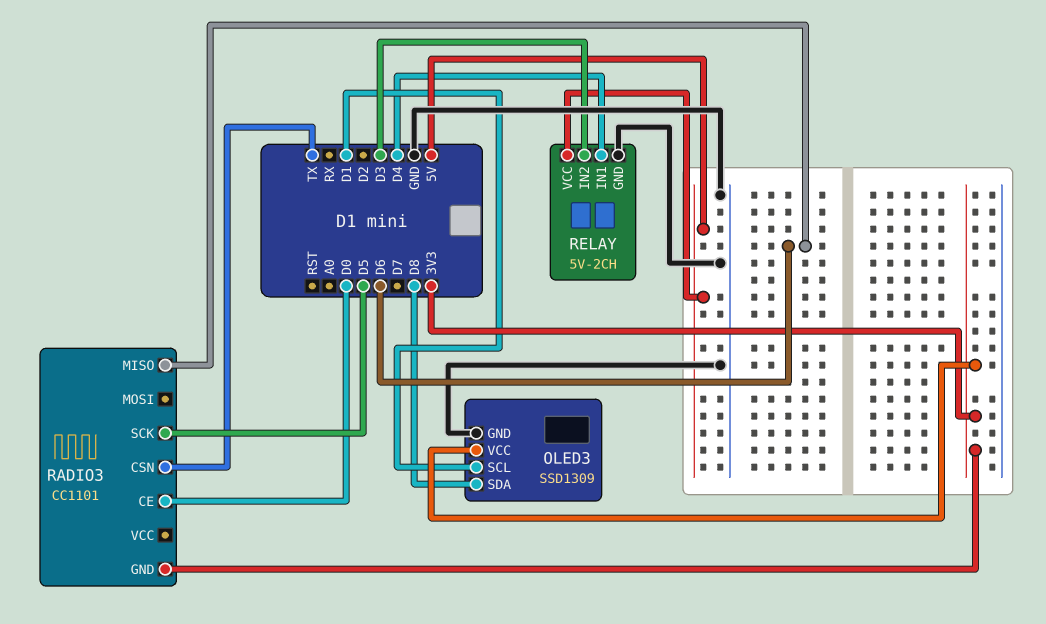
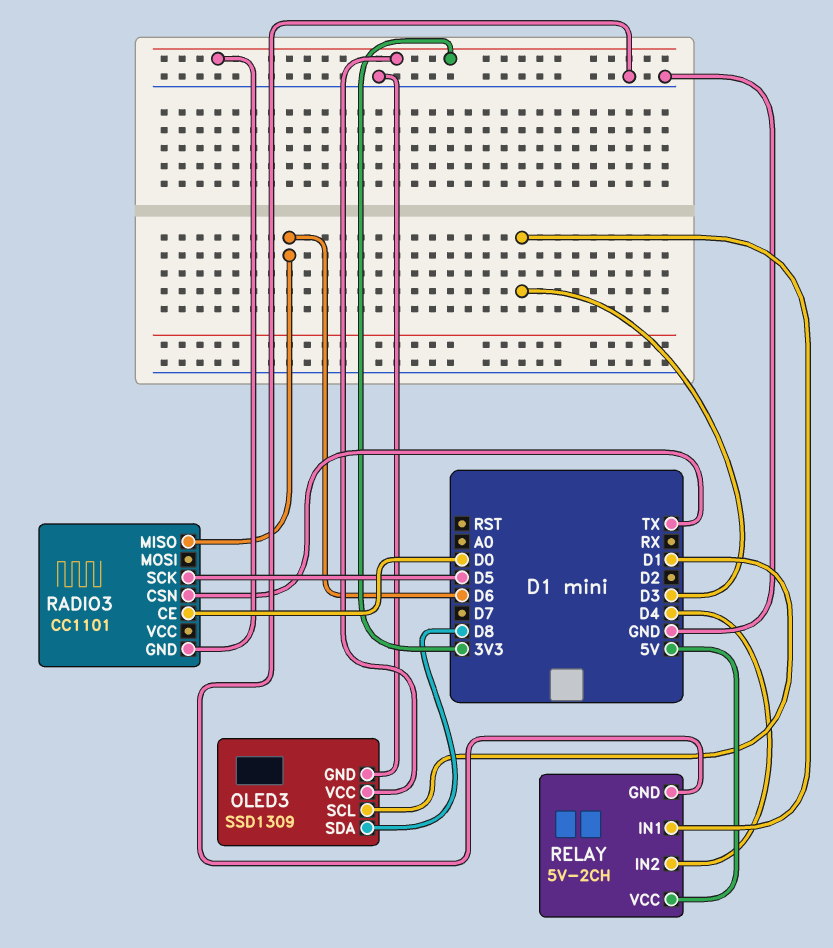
RELAY pin IN1: D4 -> D3
RELAY pin IN2: D3 -> D4

